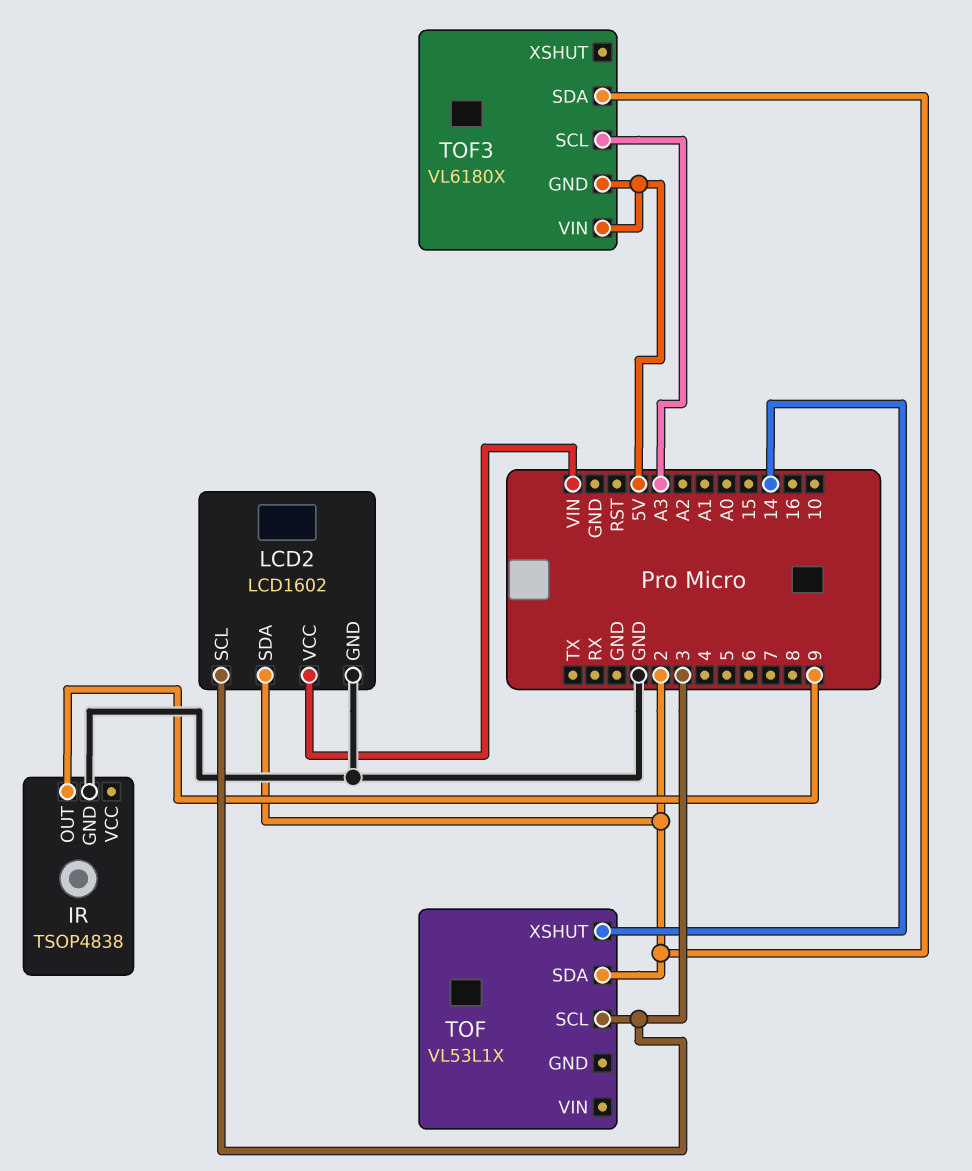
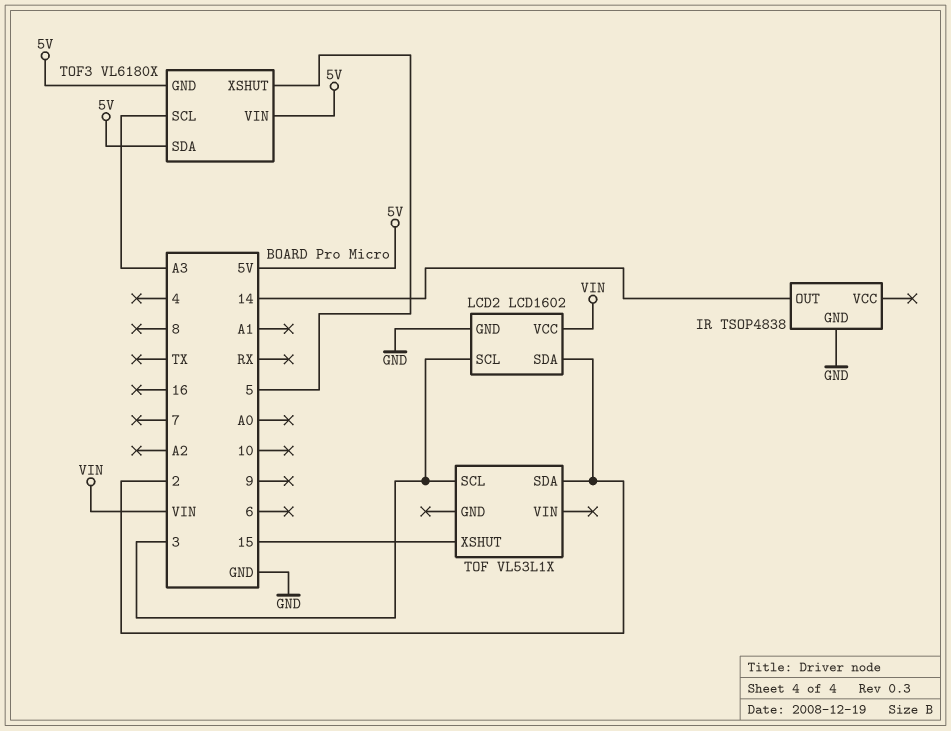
IR pin OUT: 9 -> 14
TOF pin XSHUT: 14 -> 15
TOF3 pin SDA: 2 -> 5V
TOF3 pin XSHUT: none -> 5

